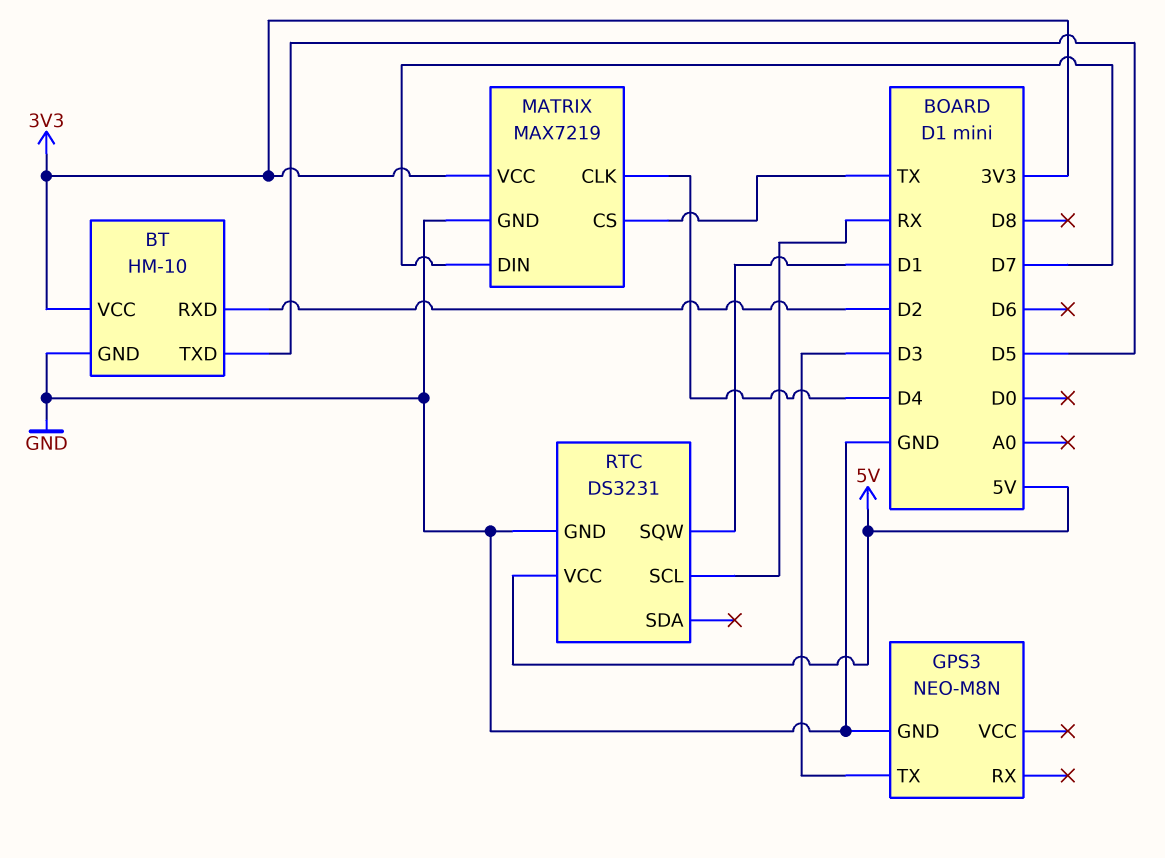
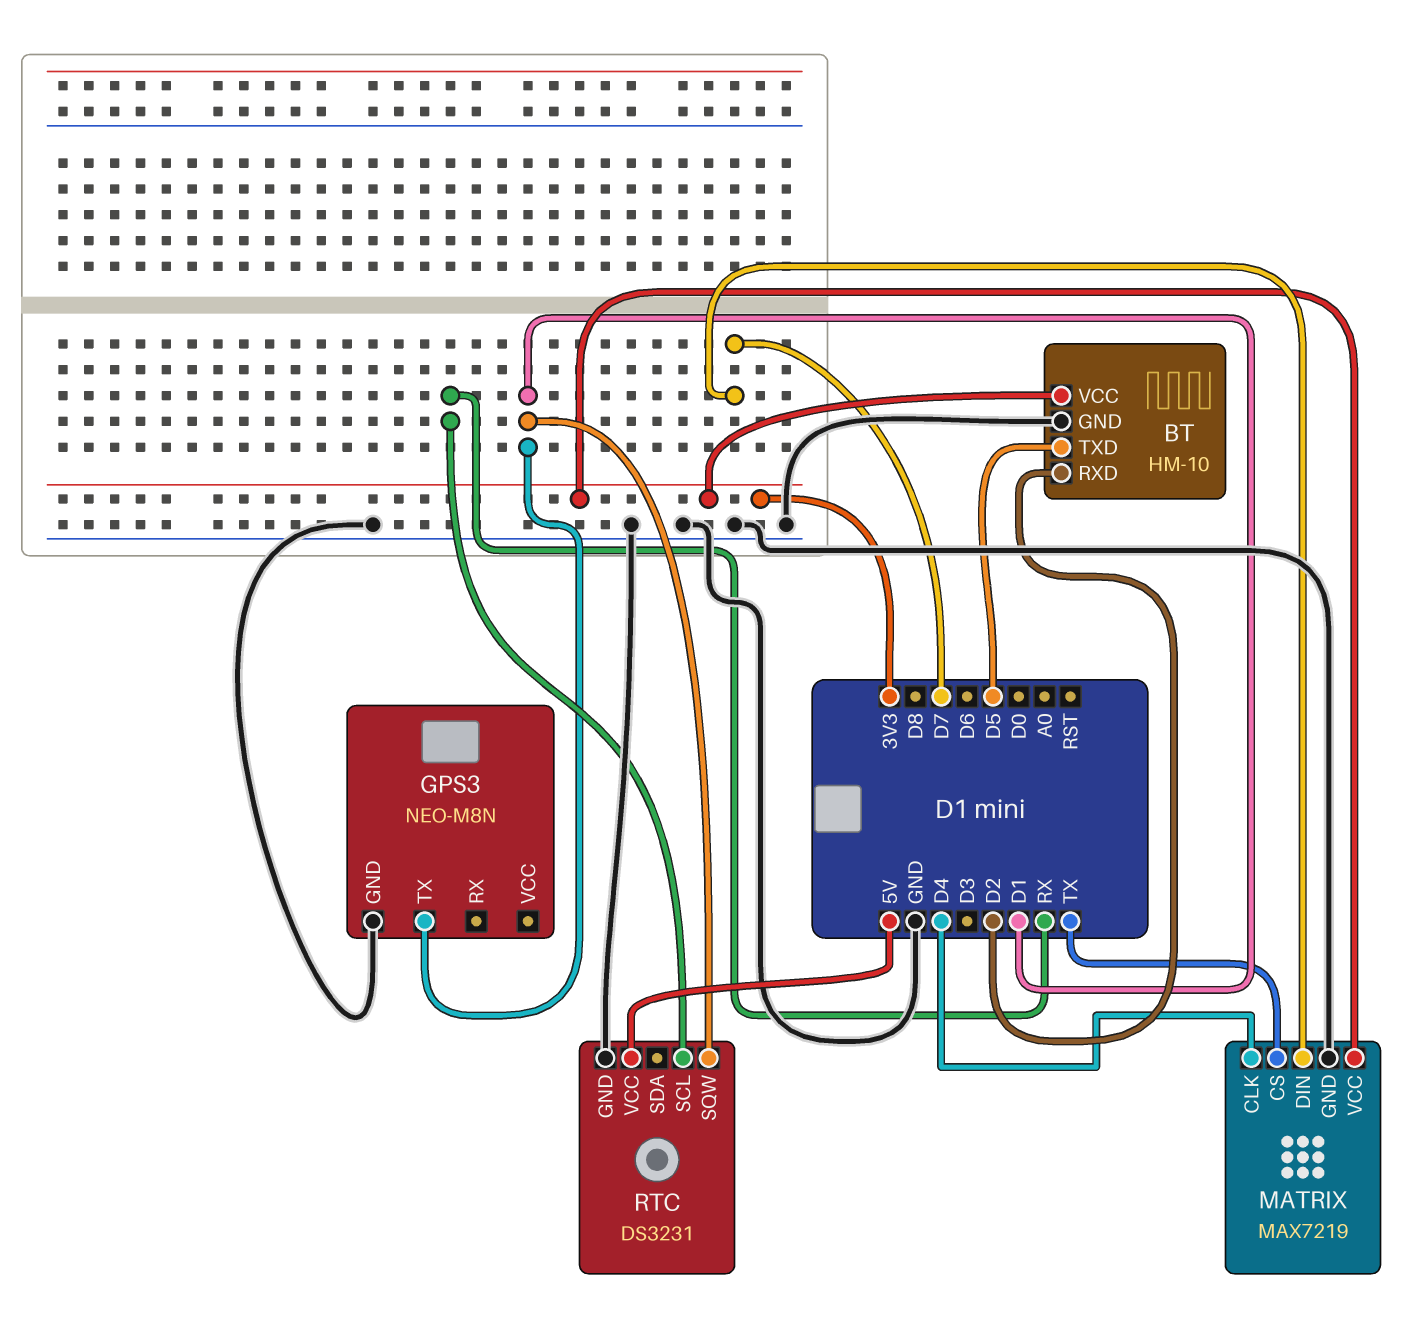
GPS3 pin TX: D3 -> D1

